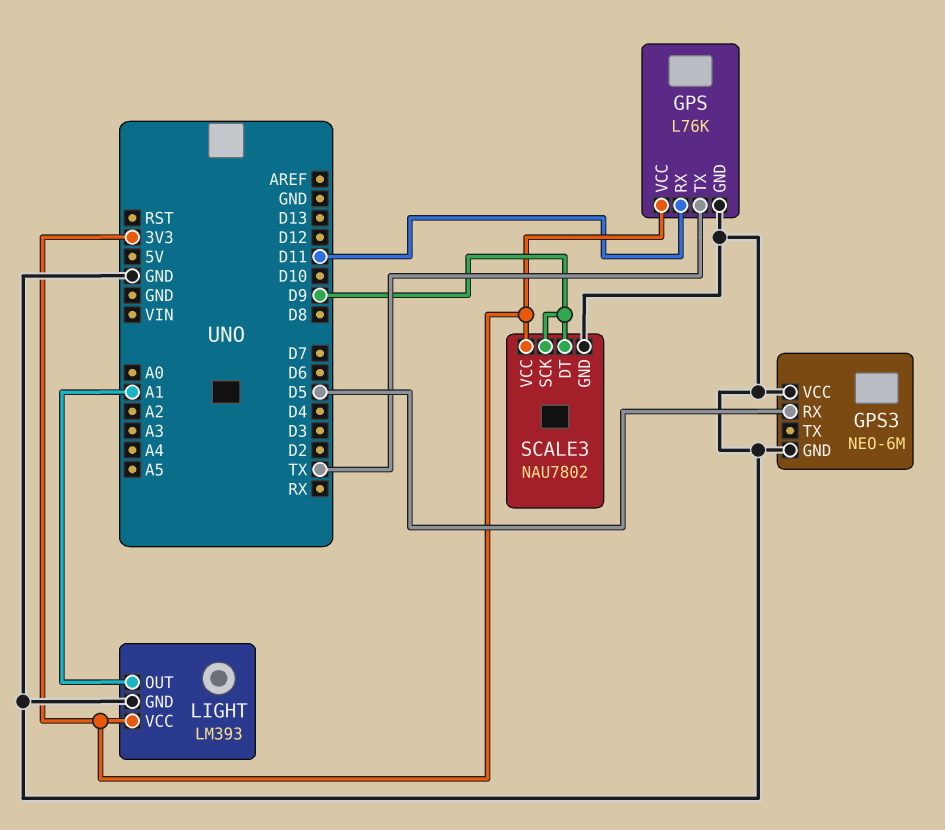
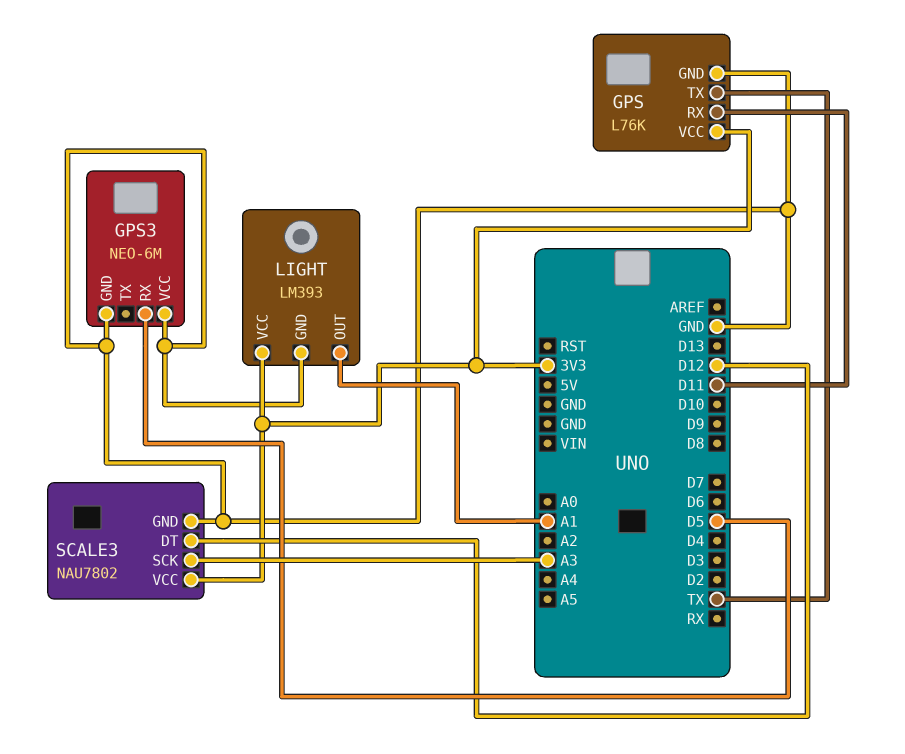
SCALE3 pin DT: D9 -> D12
SCALE3 pin SCK: D9 -> A3

